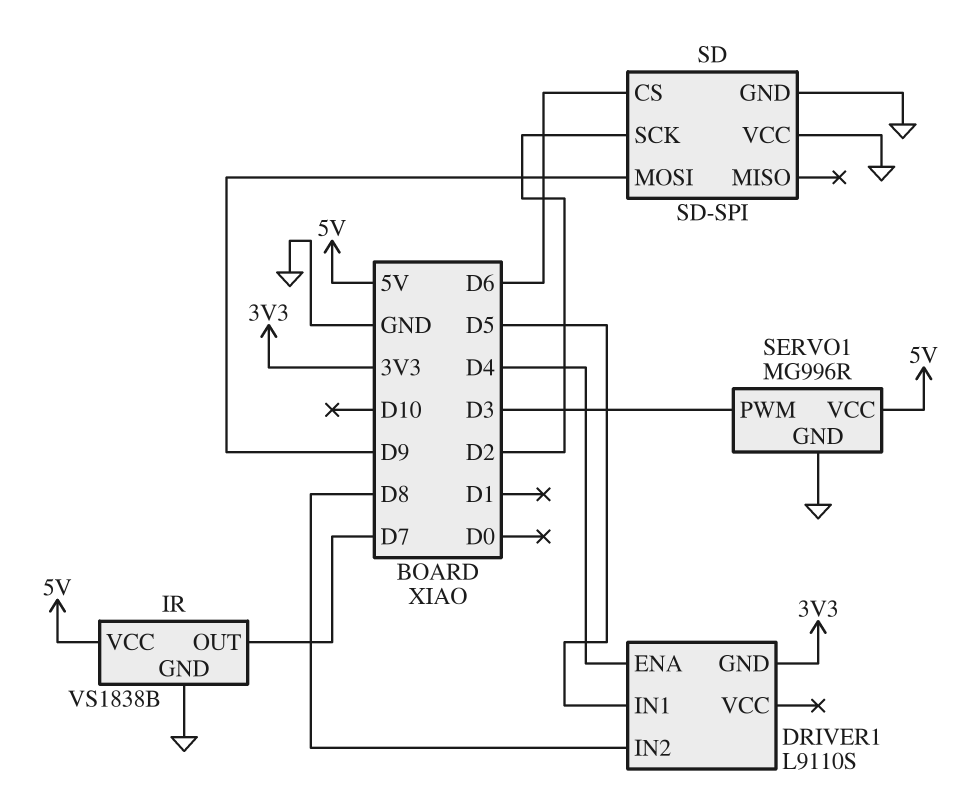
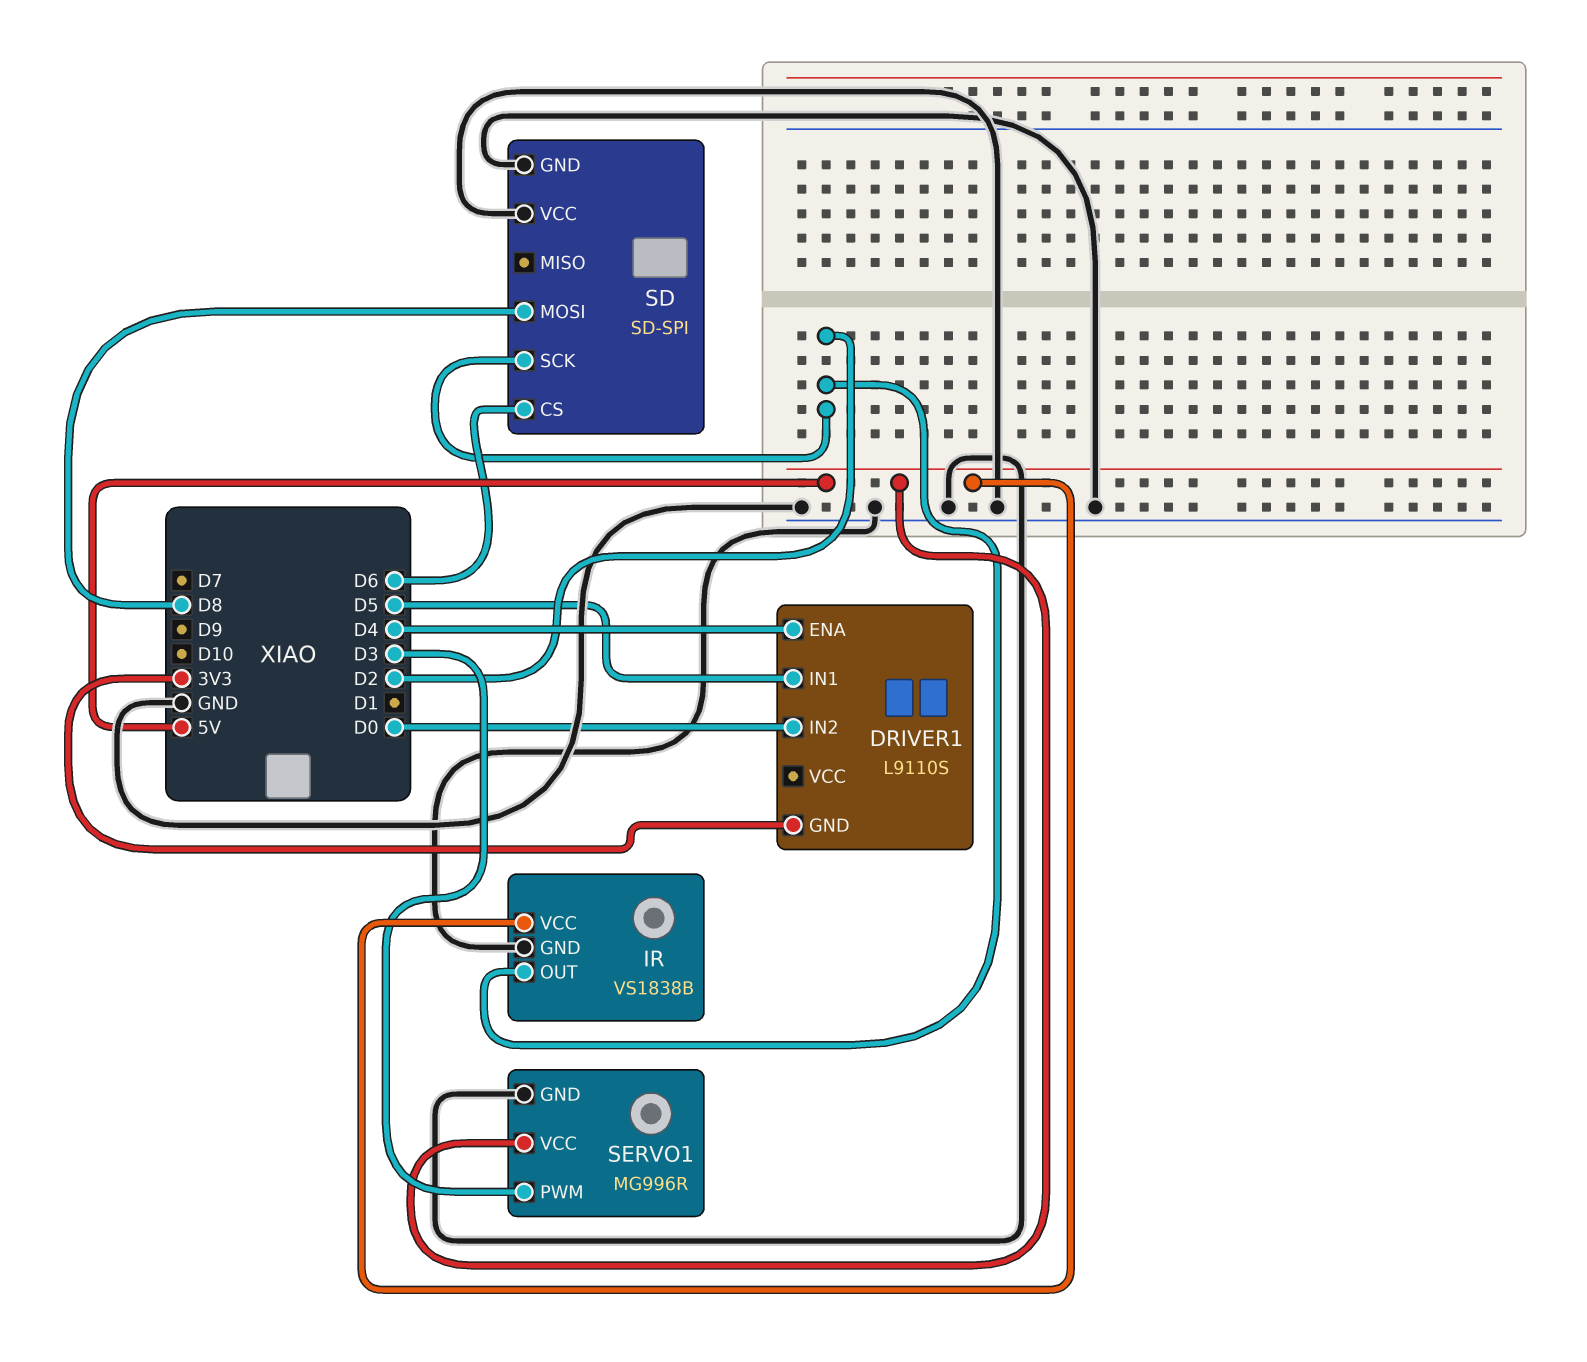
DRIVER1 pin IN2: D8 -> D0
IR pin OUT: D7 -> D2
SD pin MOSI: D9 -> D8

